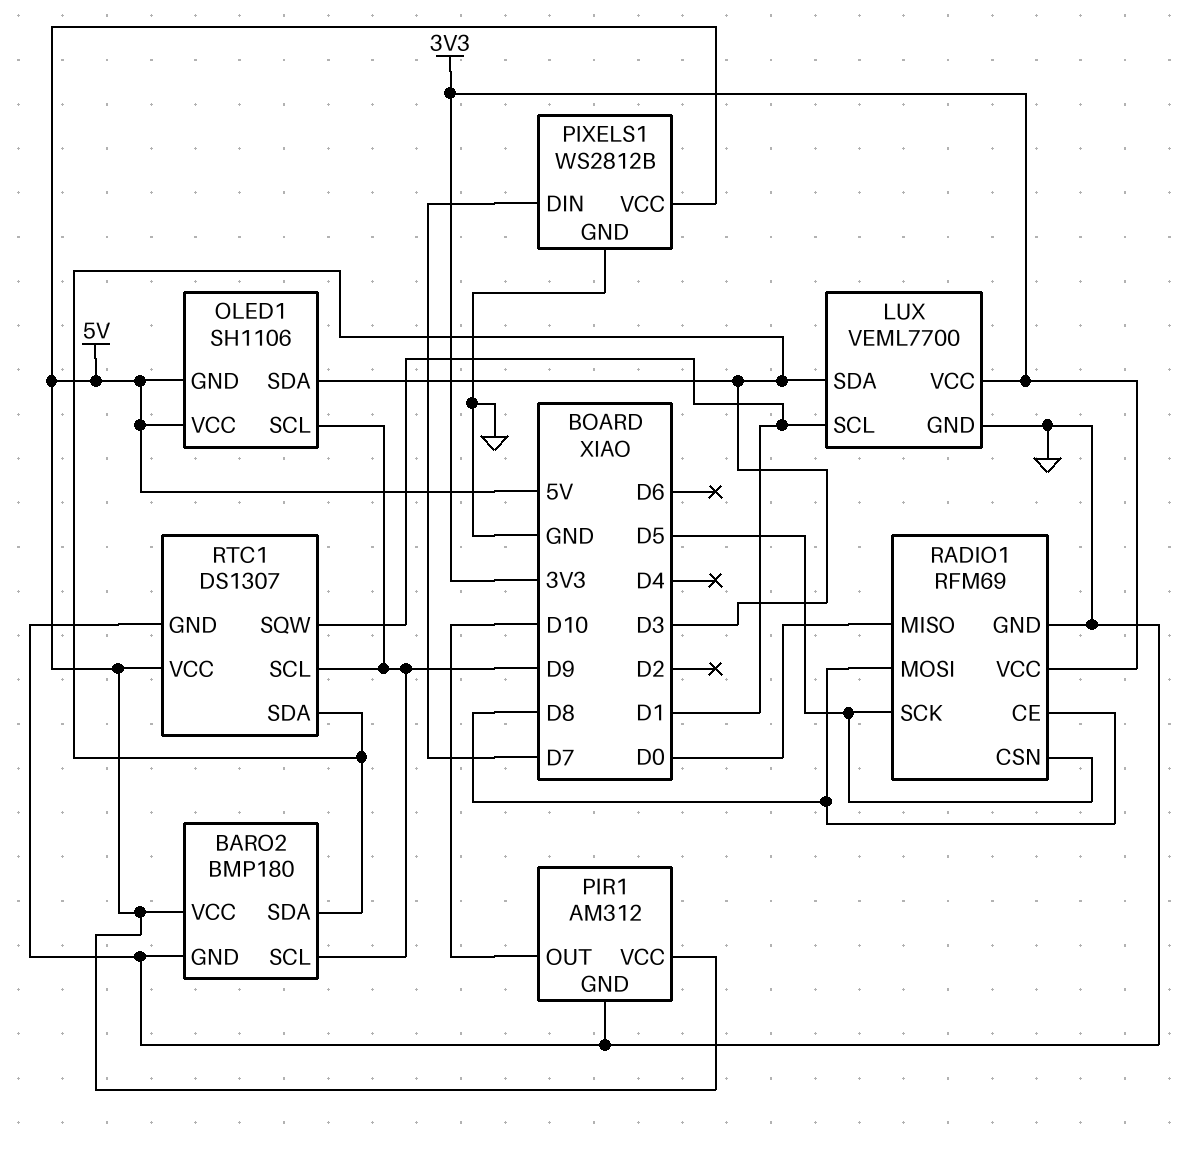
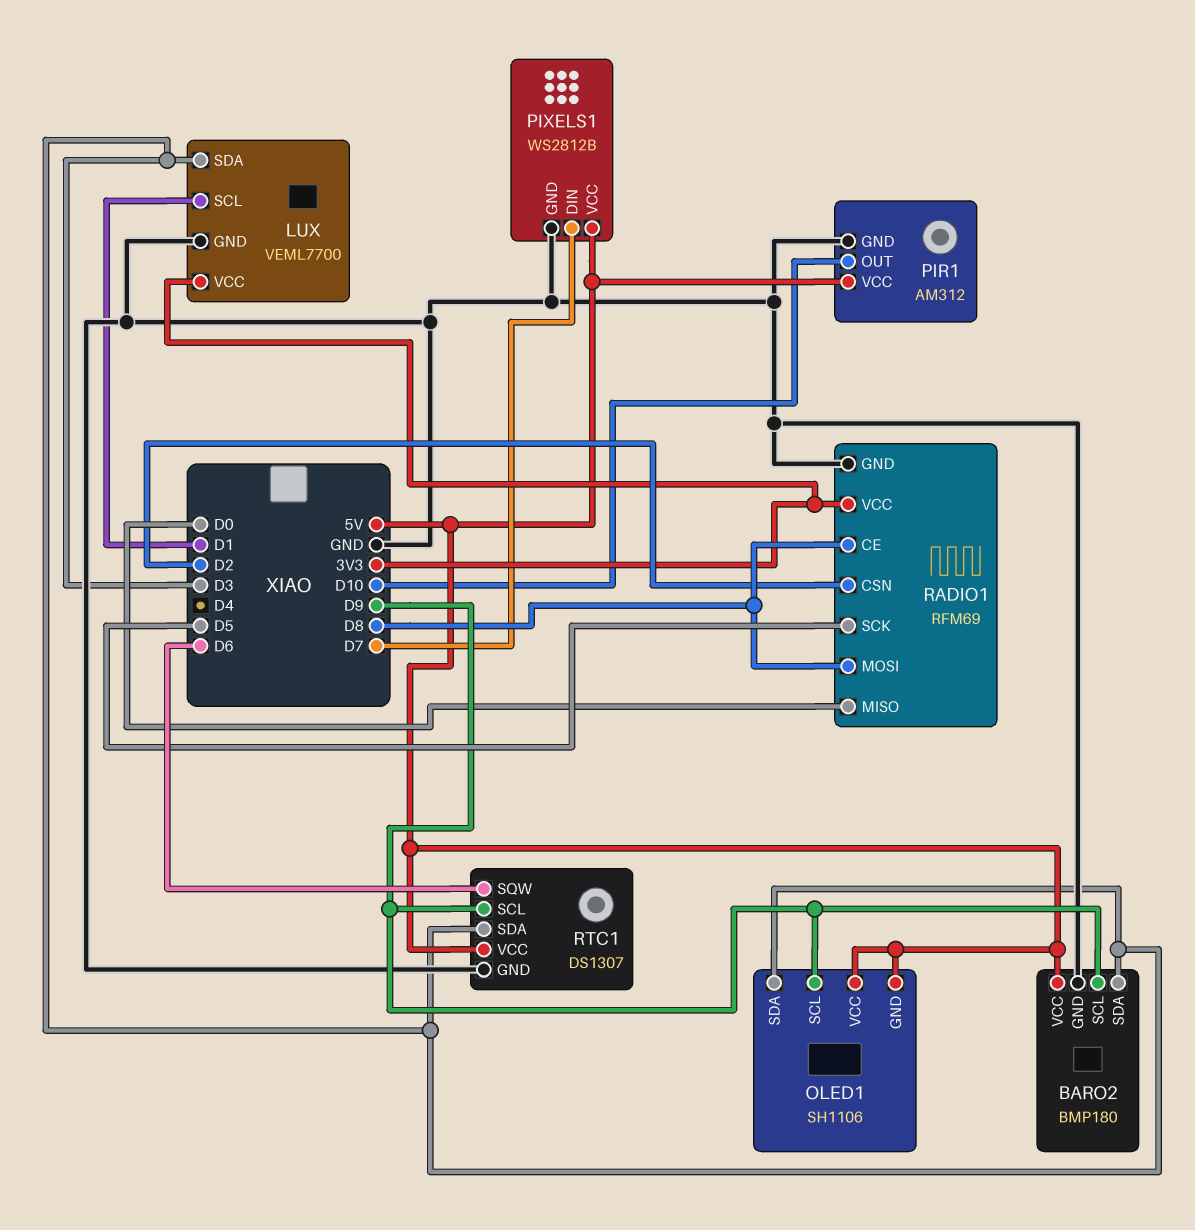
RADIO1 pin CSN: D5 -> D2
RTC1 pin SQW: D1 -> D6

